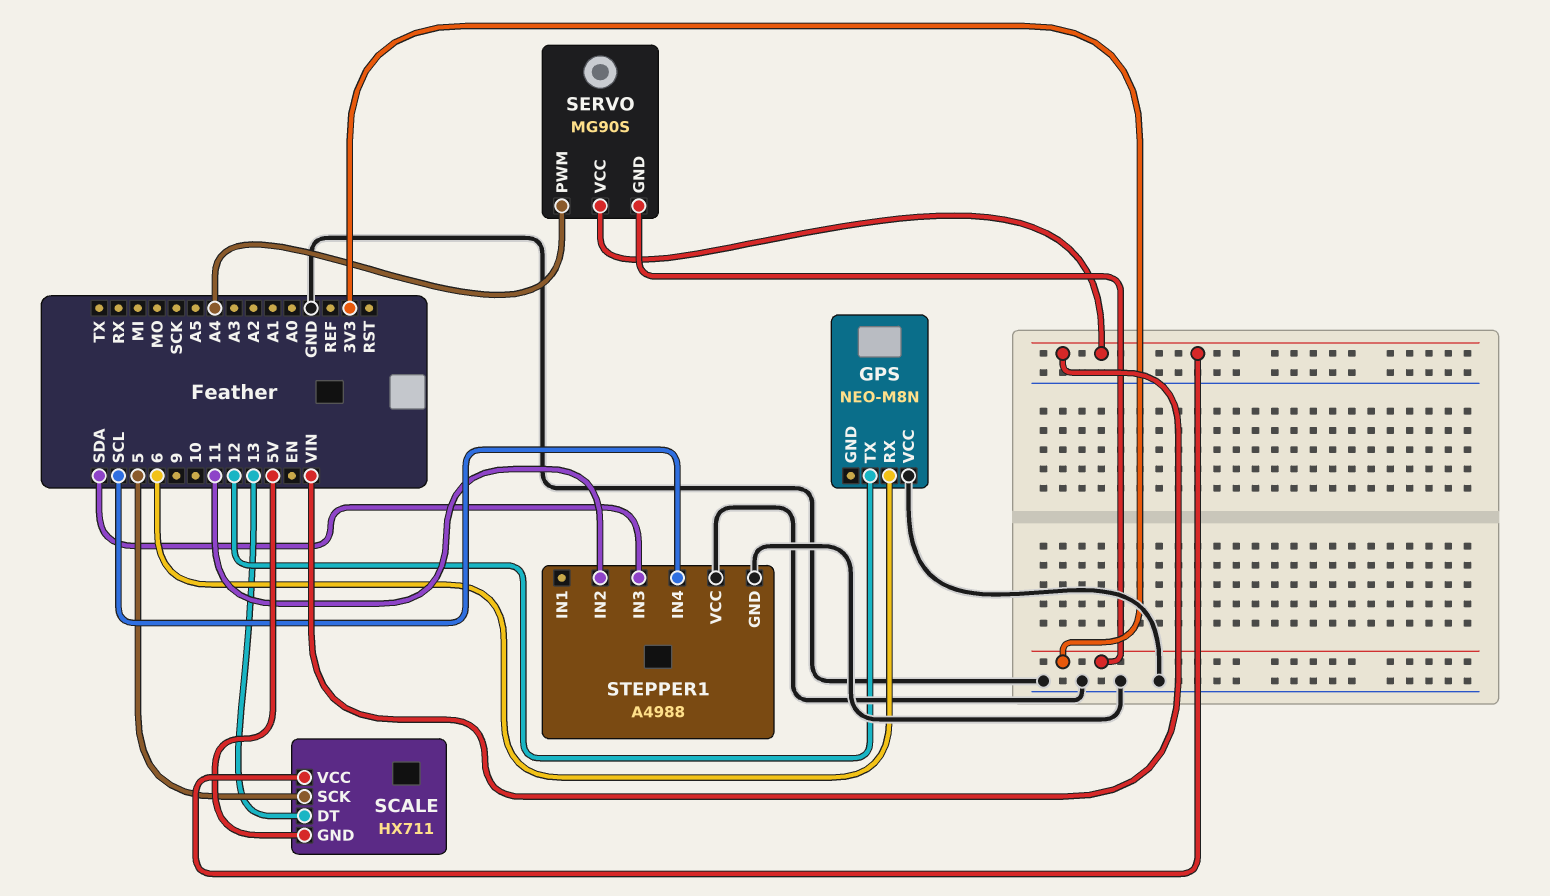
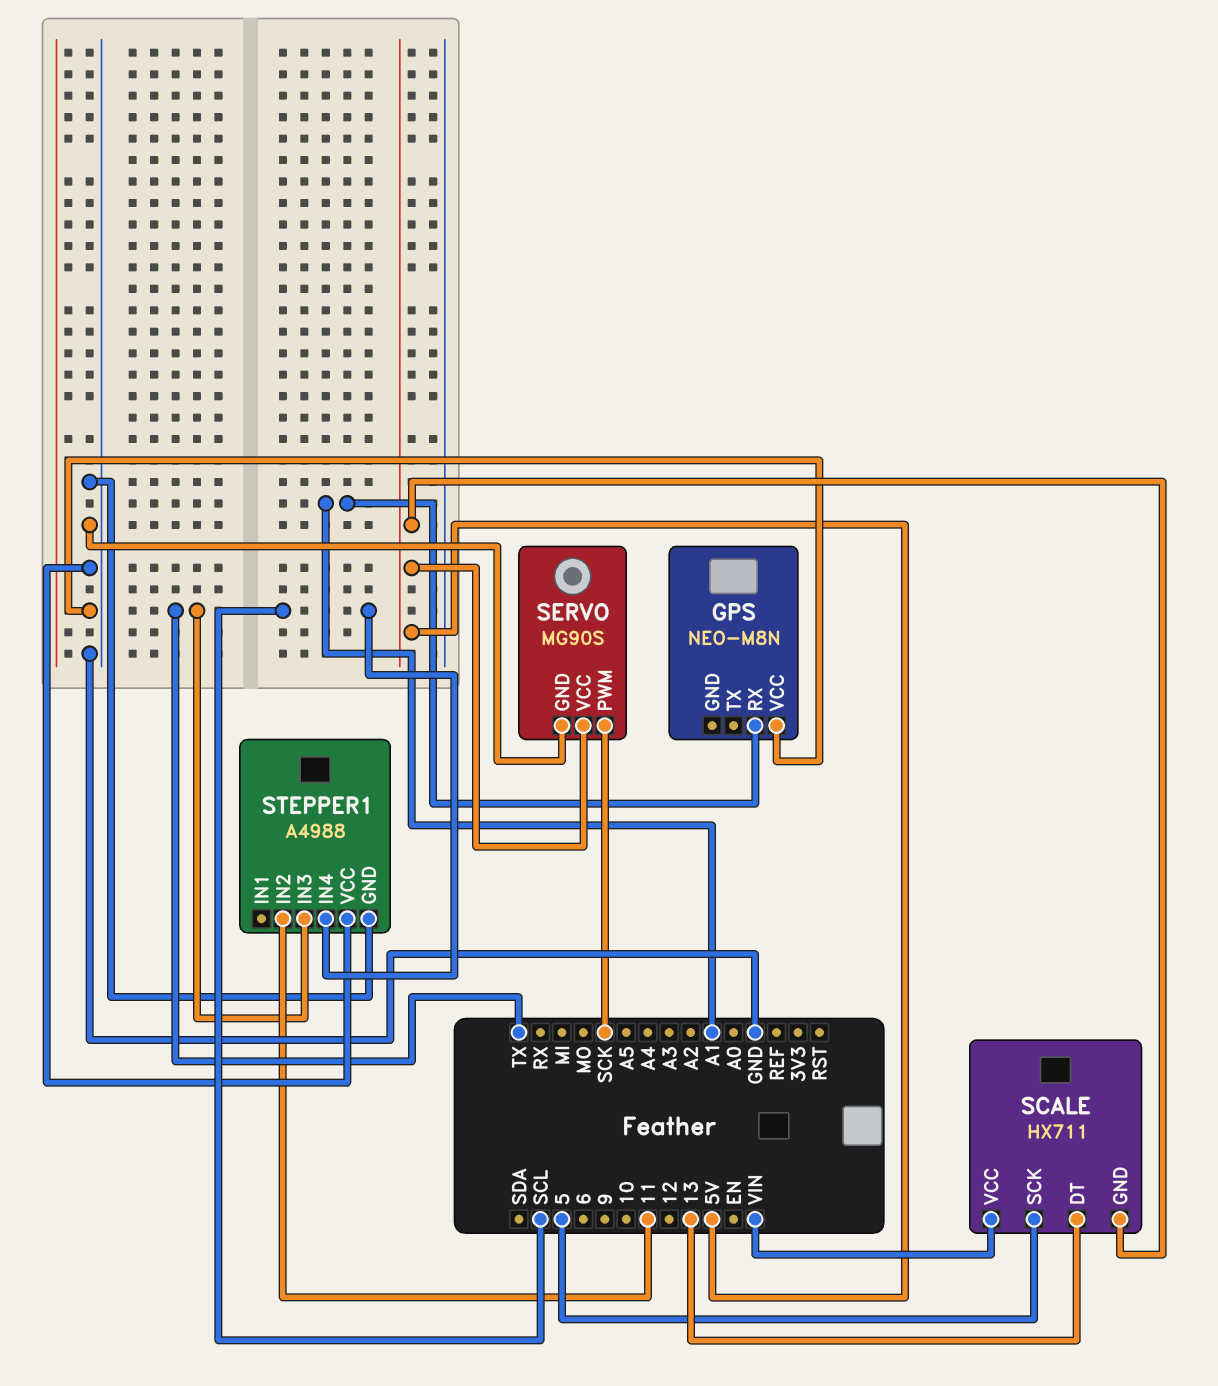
GPS pin RX: 6 -> A1
GPS pin TX: 12 -> none
SERVO pin GND: 3V3 -> GND
SERVO pin PWM: A4 -> SCK
SERVO pin VCC: VIN -> 5V
STEPPER1 pin IN3: SDA -> TX

